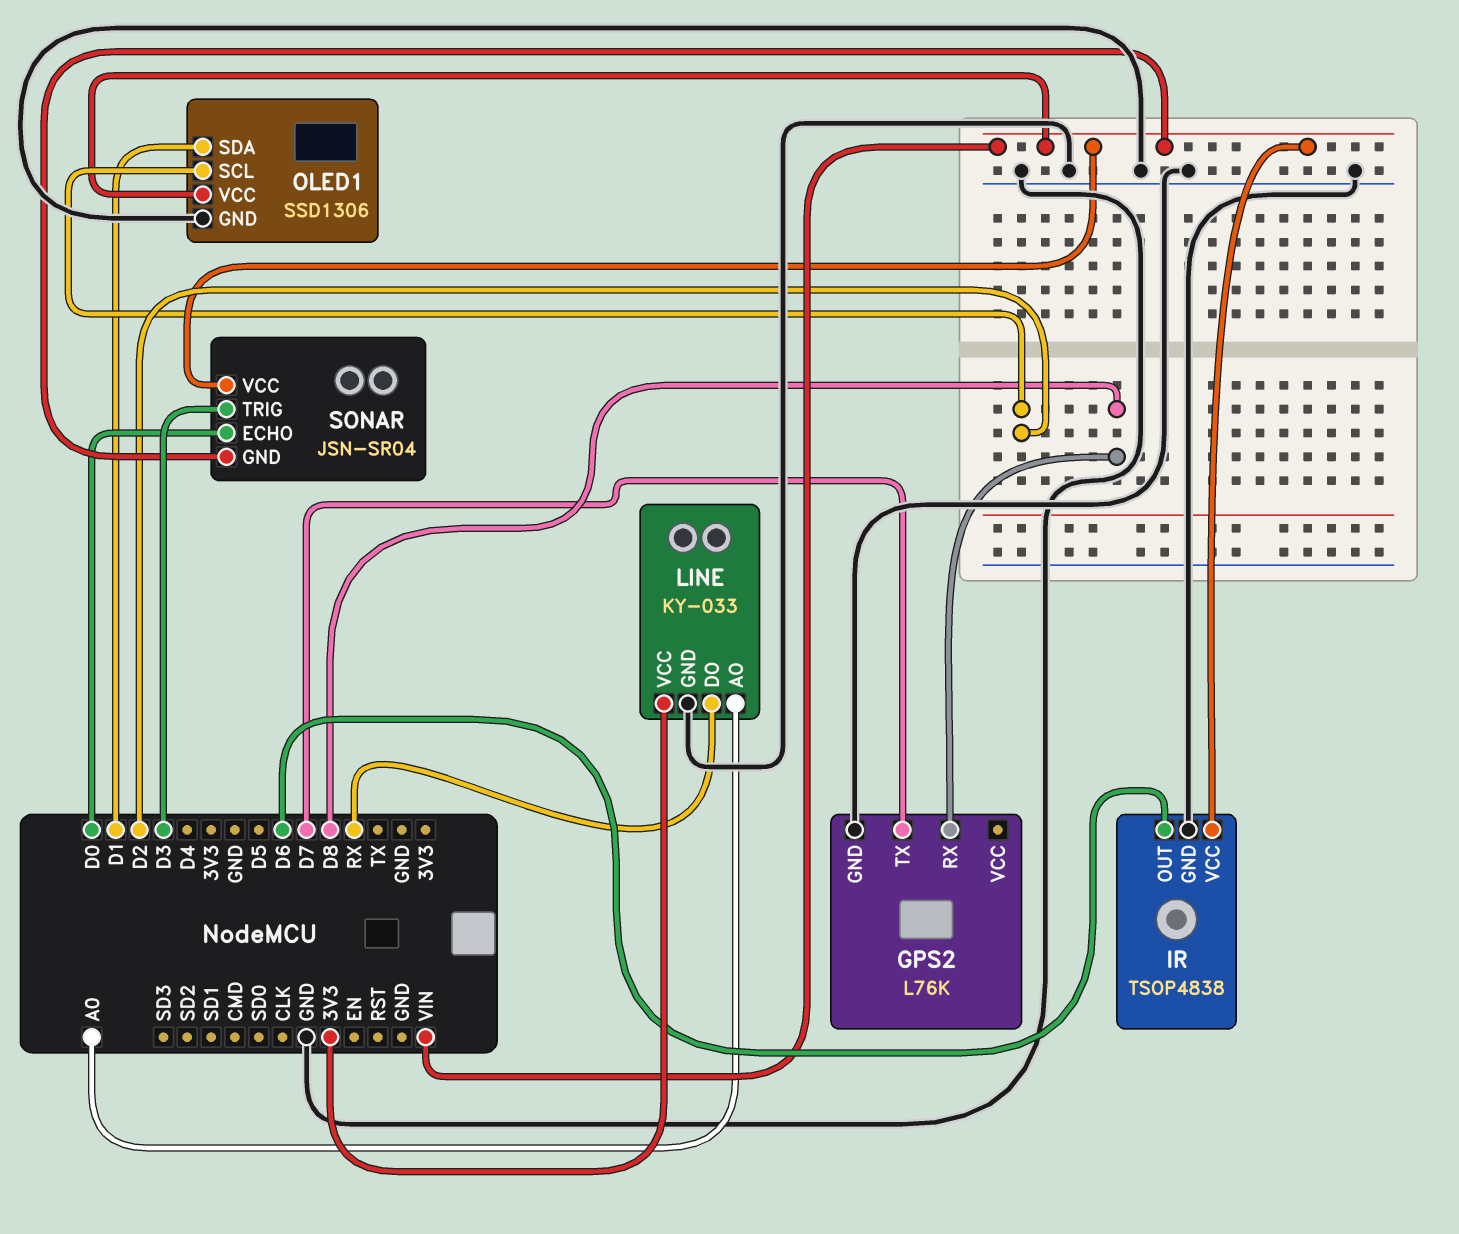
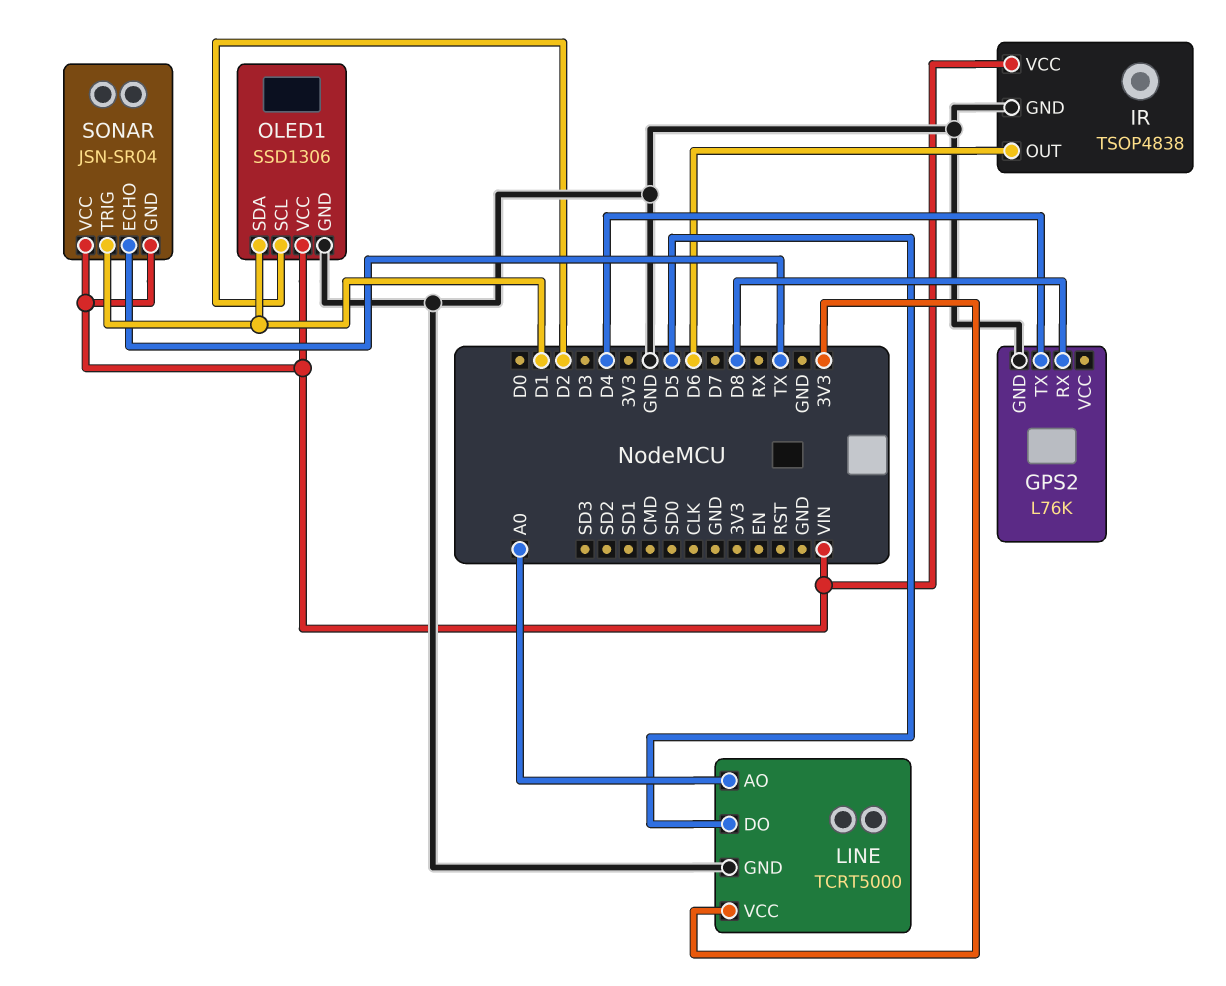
GPS2 pin TX: D7 -> D4
LINE: KY-033 -> TCRT5000
LINE pin DO: RX -> D5
SONAR pin ECHO: D0 -> TX
SONAR pin TRIG: D3 -> D1

